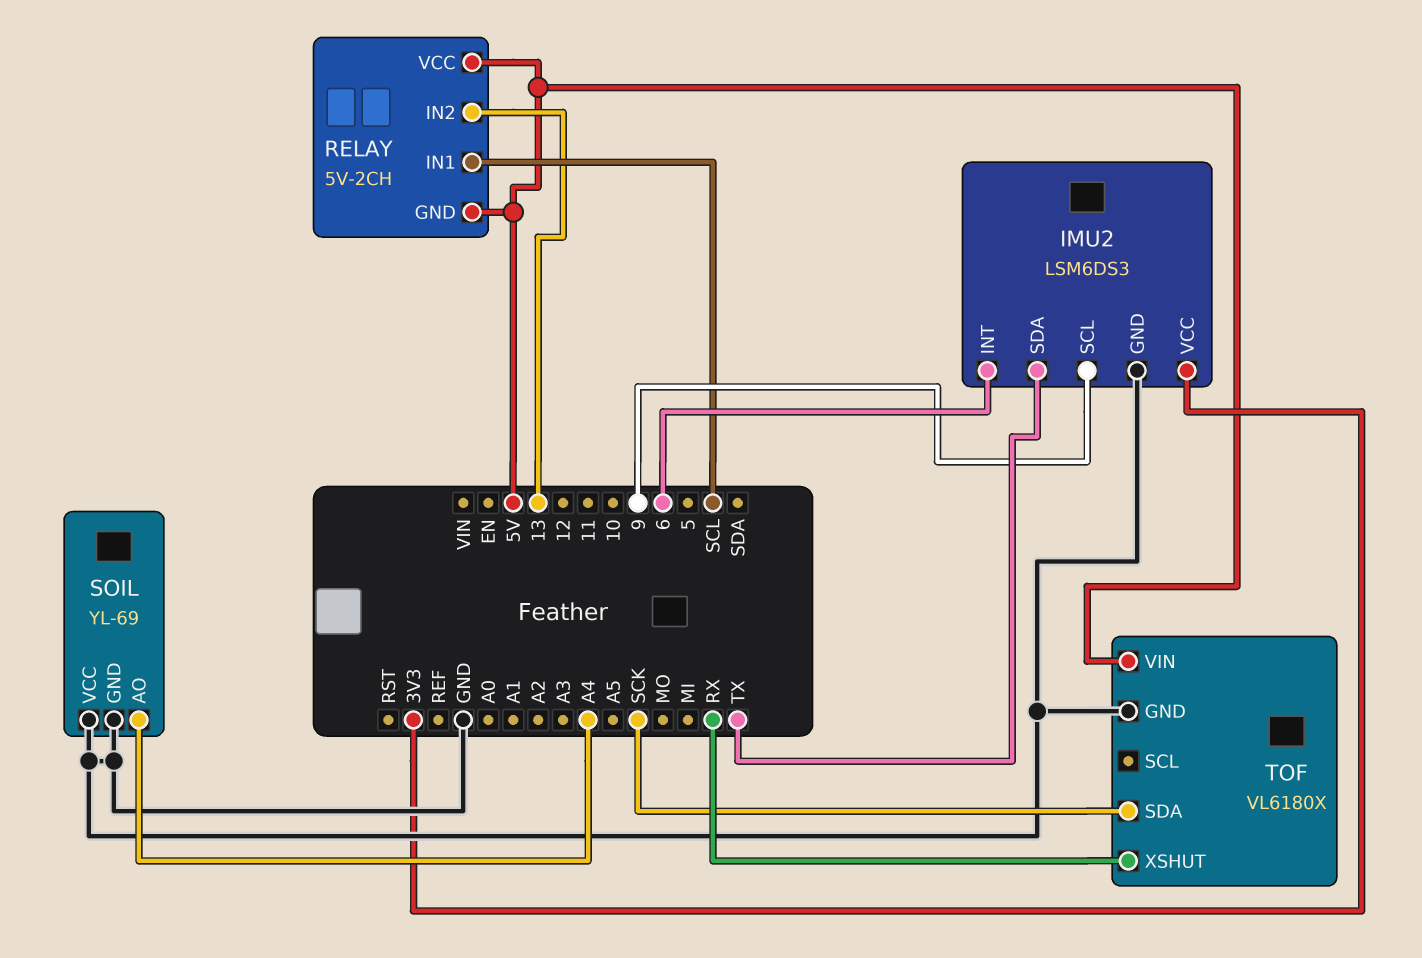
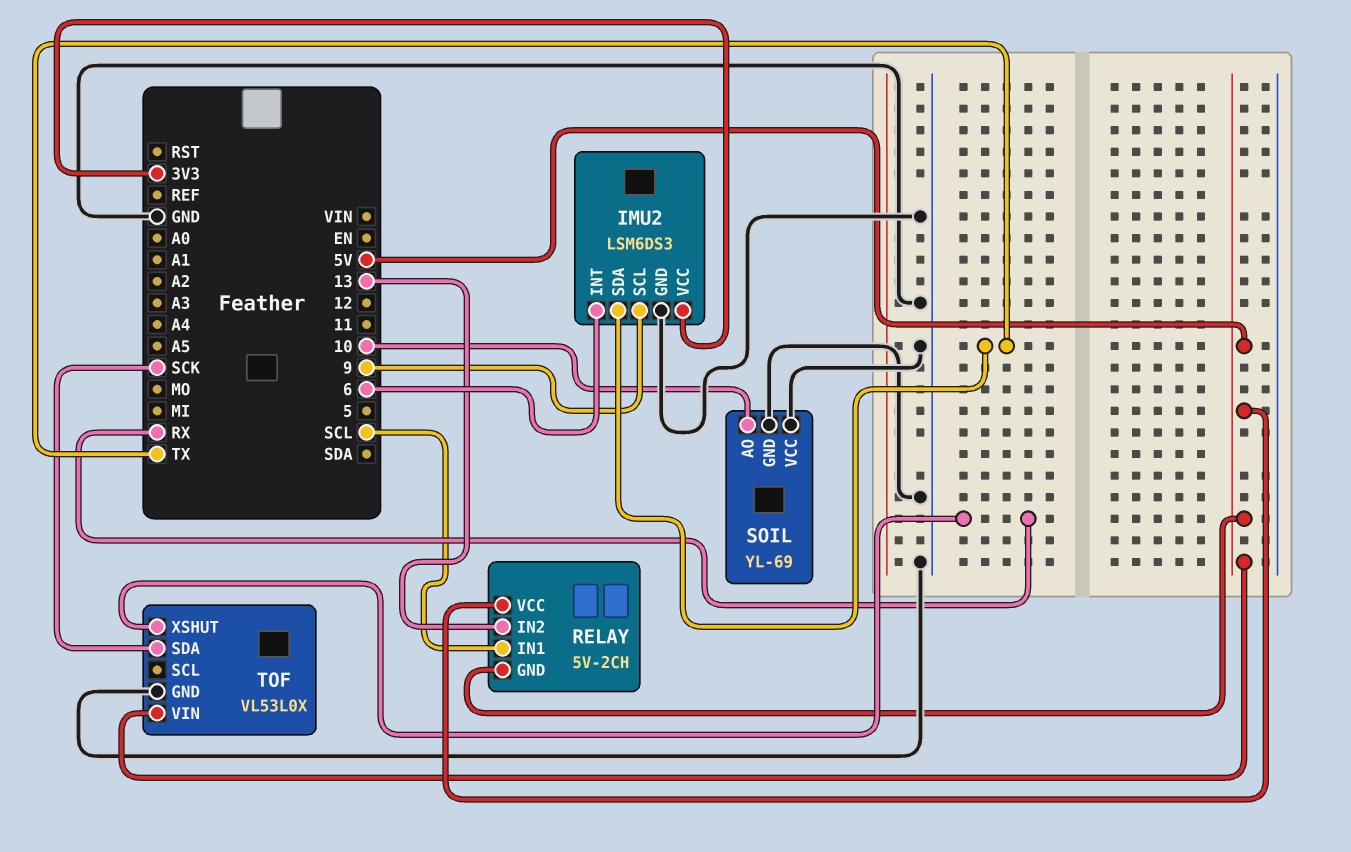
SOIL pin AO: A4 -> 10
TOF: VL6180X -> VL53L0X

